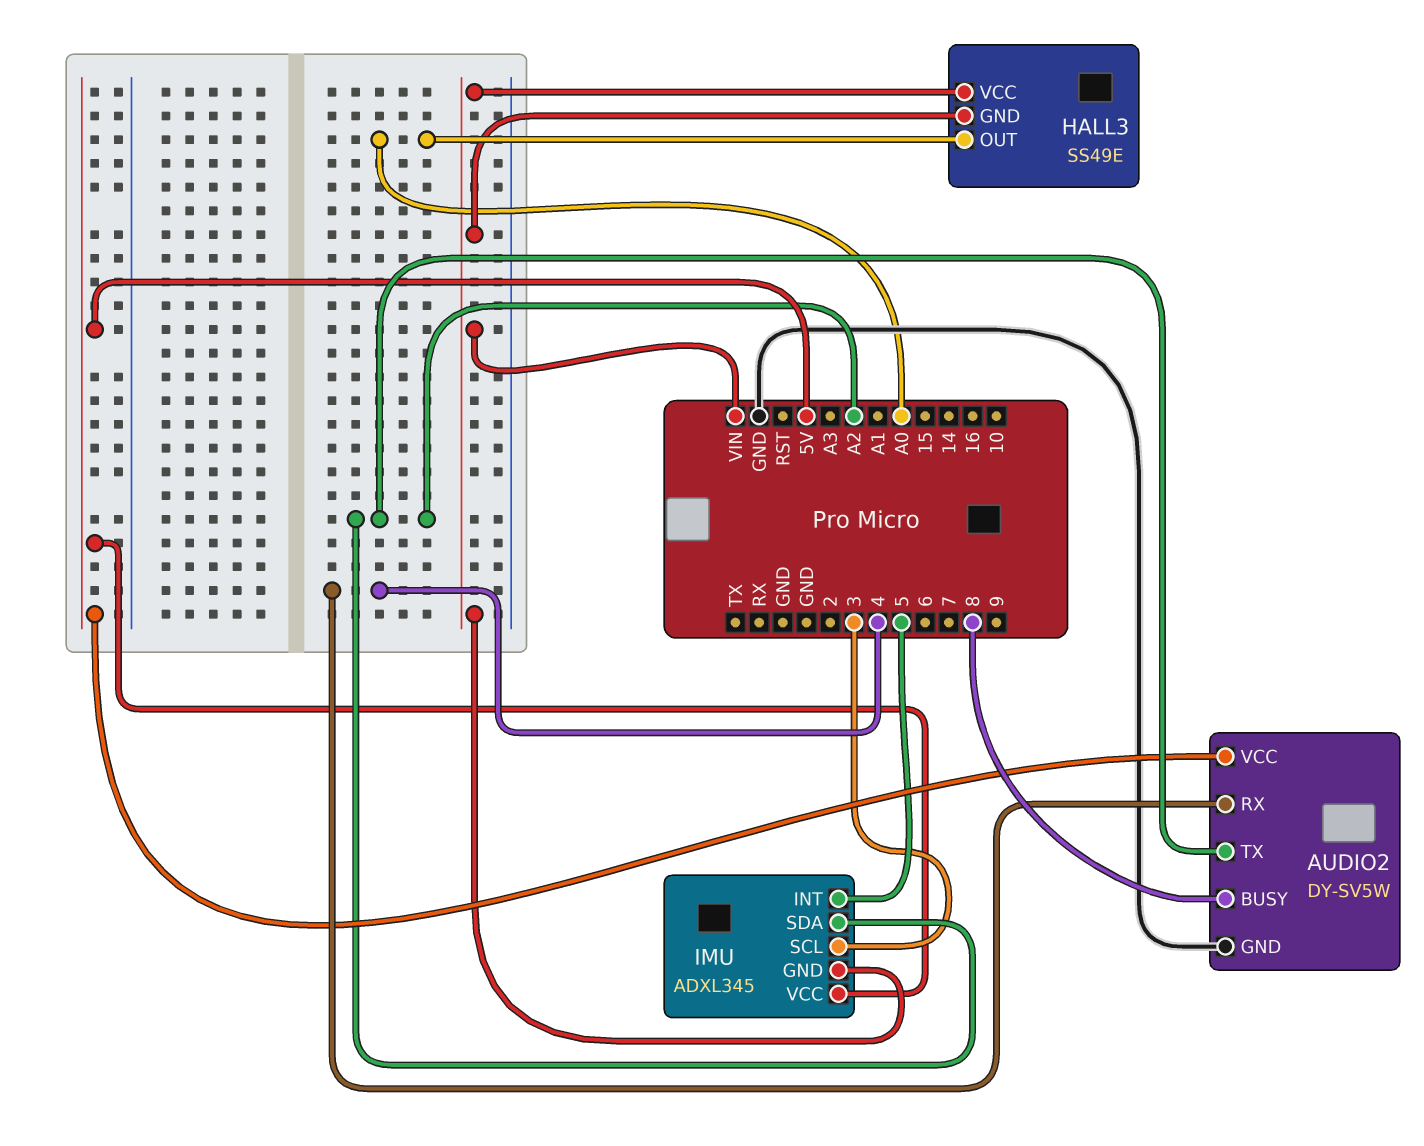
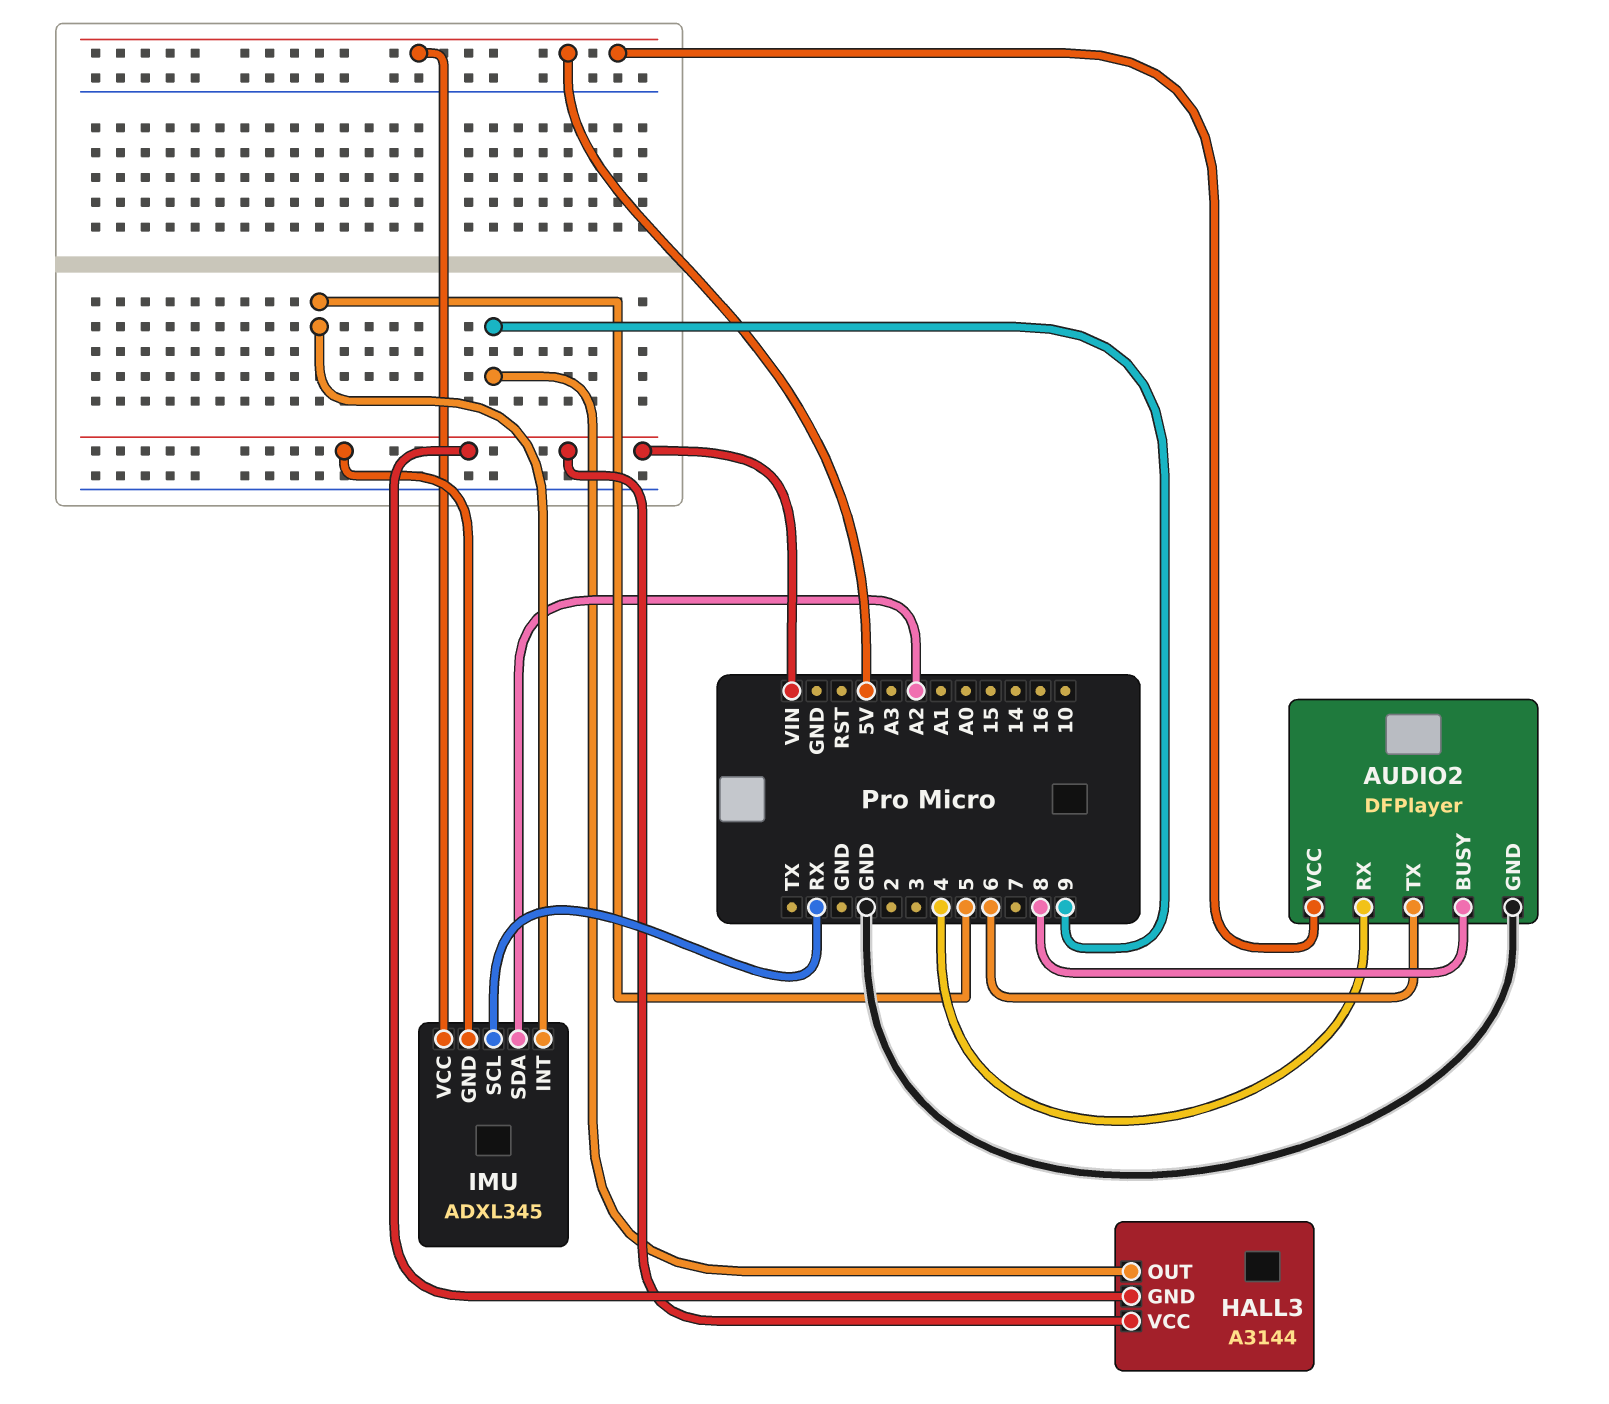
AUDIO2: DY-SV5W -> DFPlayer
AUDIO2 pin TX: A2 -> 6
HALL3: SS49E -> A3144
HALL3 pin OUT: A0 -> 9
IMU pin SCL: 3 -> RX

